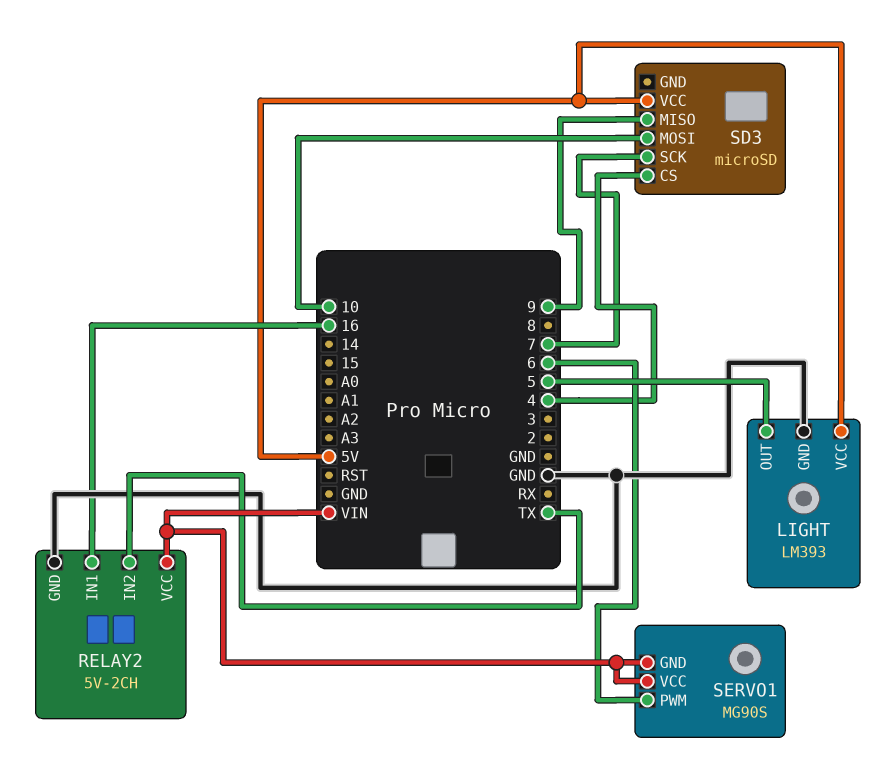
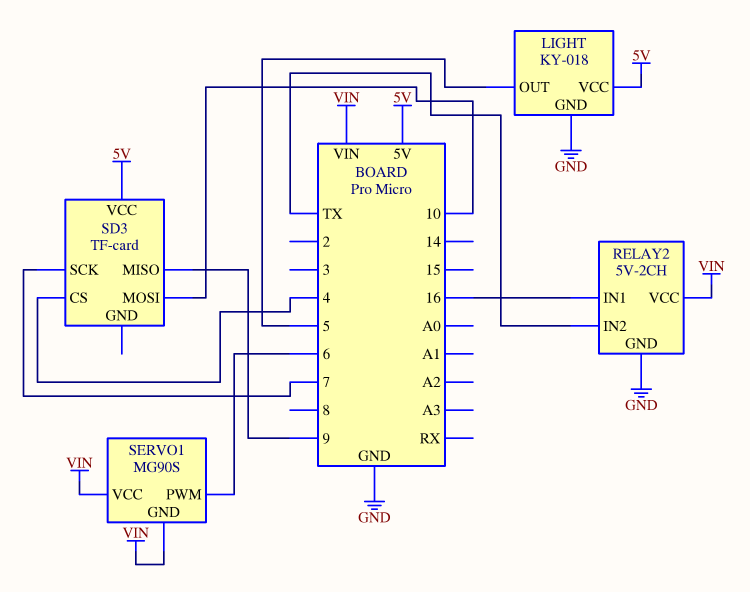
LIGHT: LM393 -> KY-018
SD3: microSD -> TF-card

